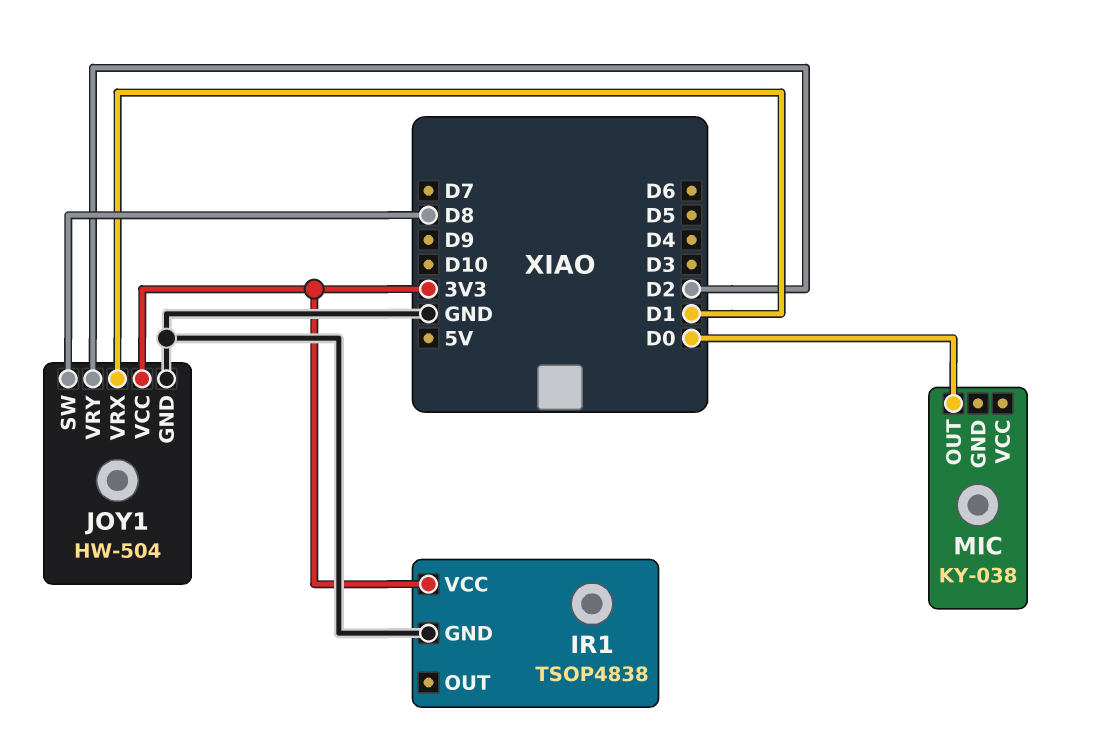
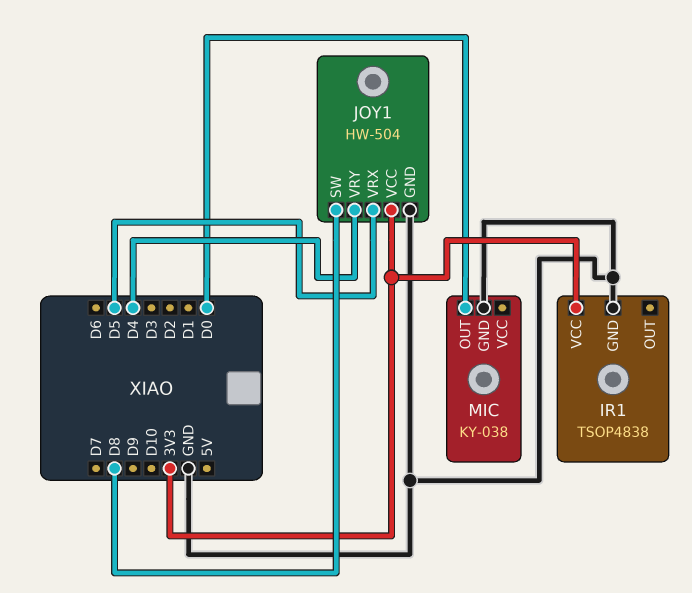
JOY1 pin VRX: D1 -> D5
JOY1 pin VRY: D2 -> D4
MIC pin GND: none -> GND

